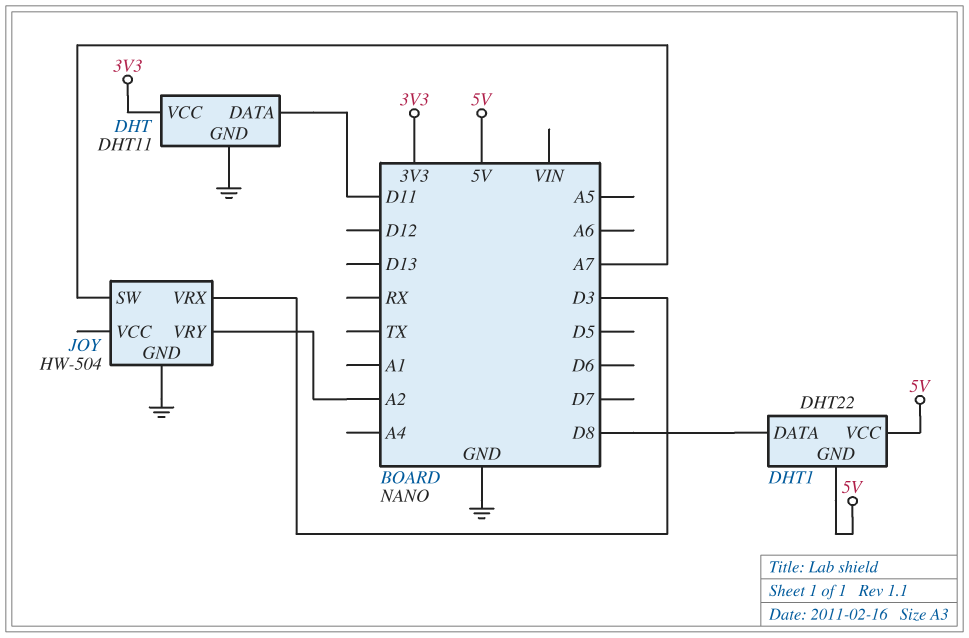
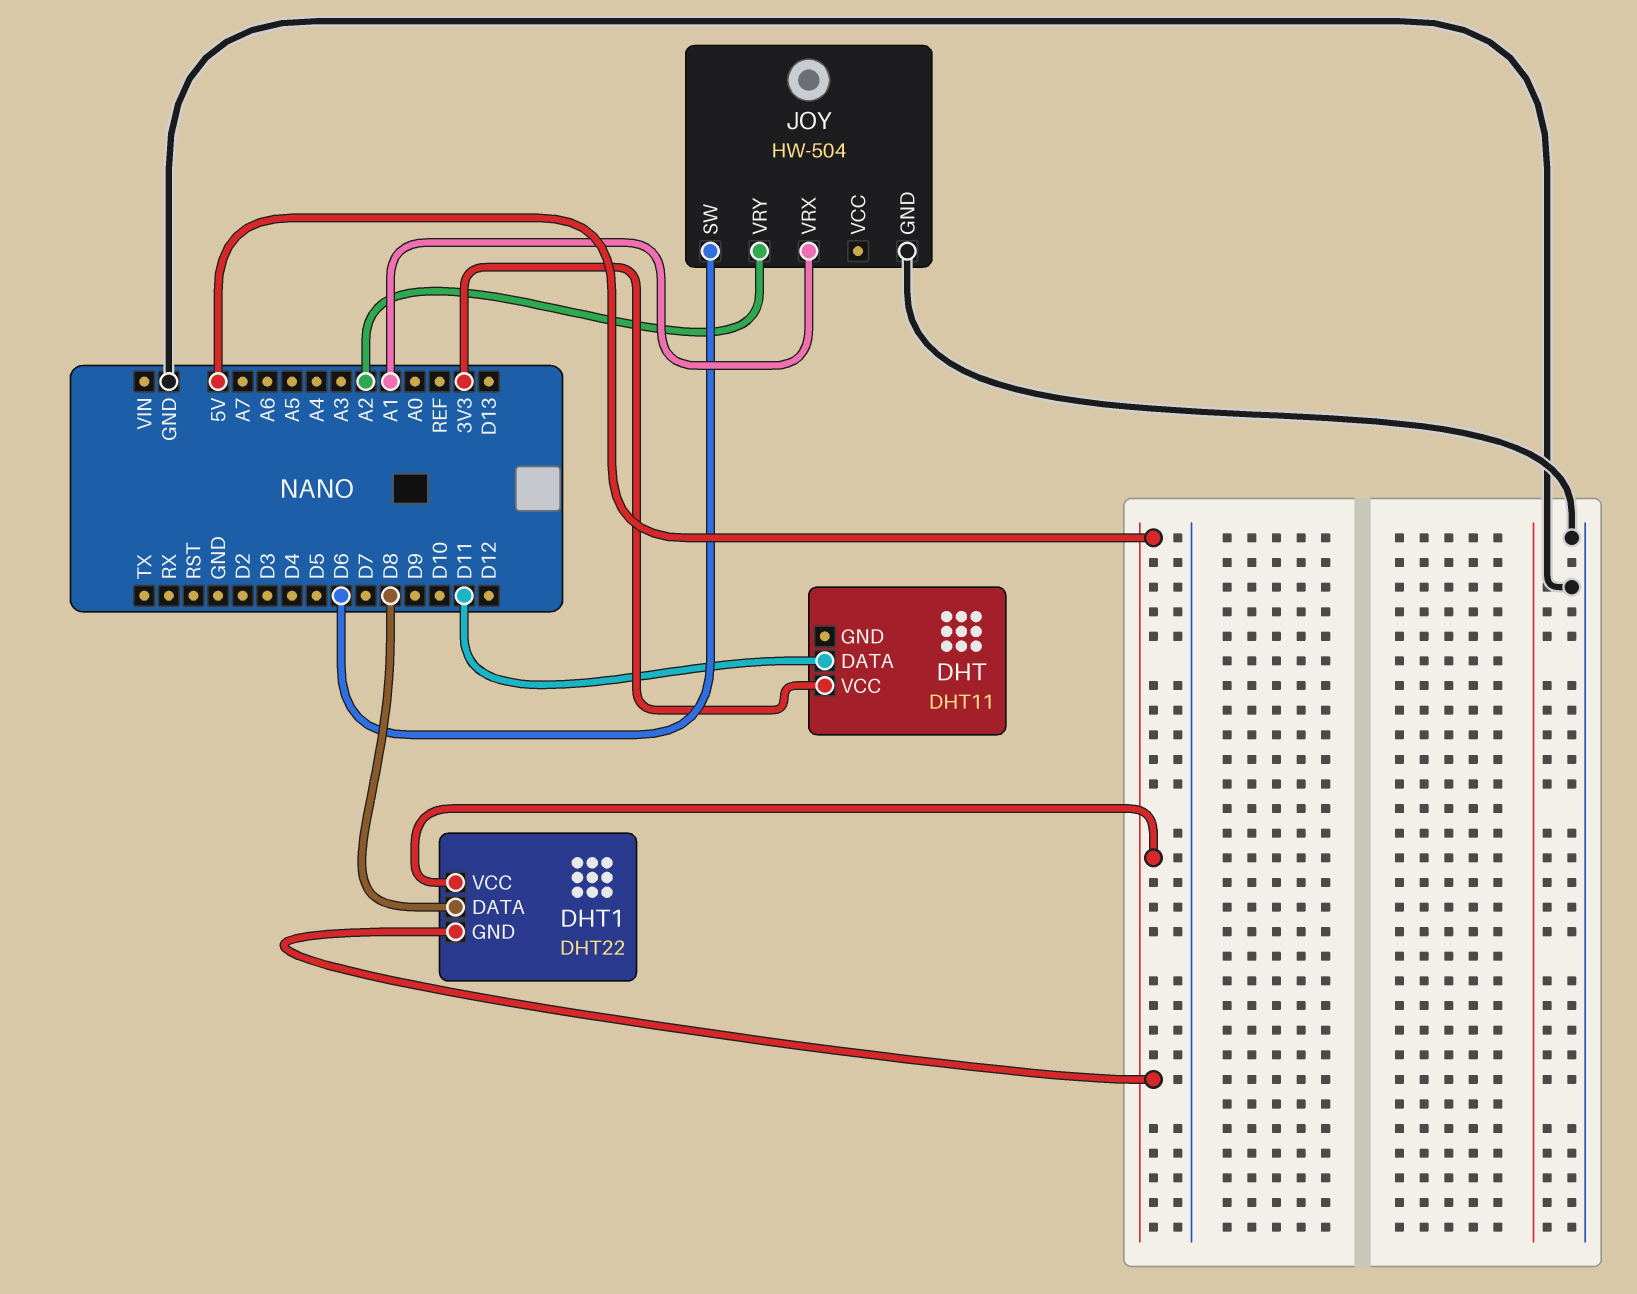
DHT pin GND: GND -> none
JOY pin SW: A7 -> D6
JOY pin VRX: D3 -> A1

